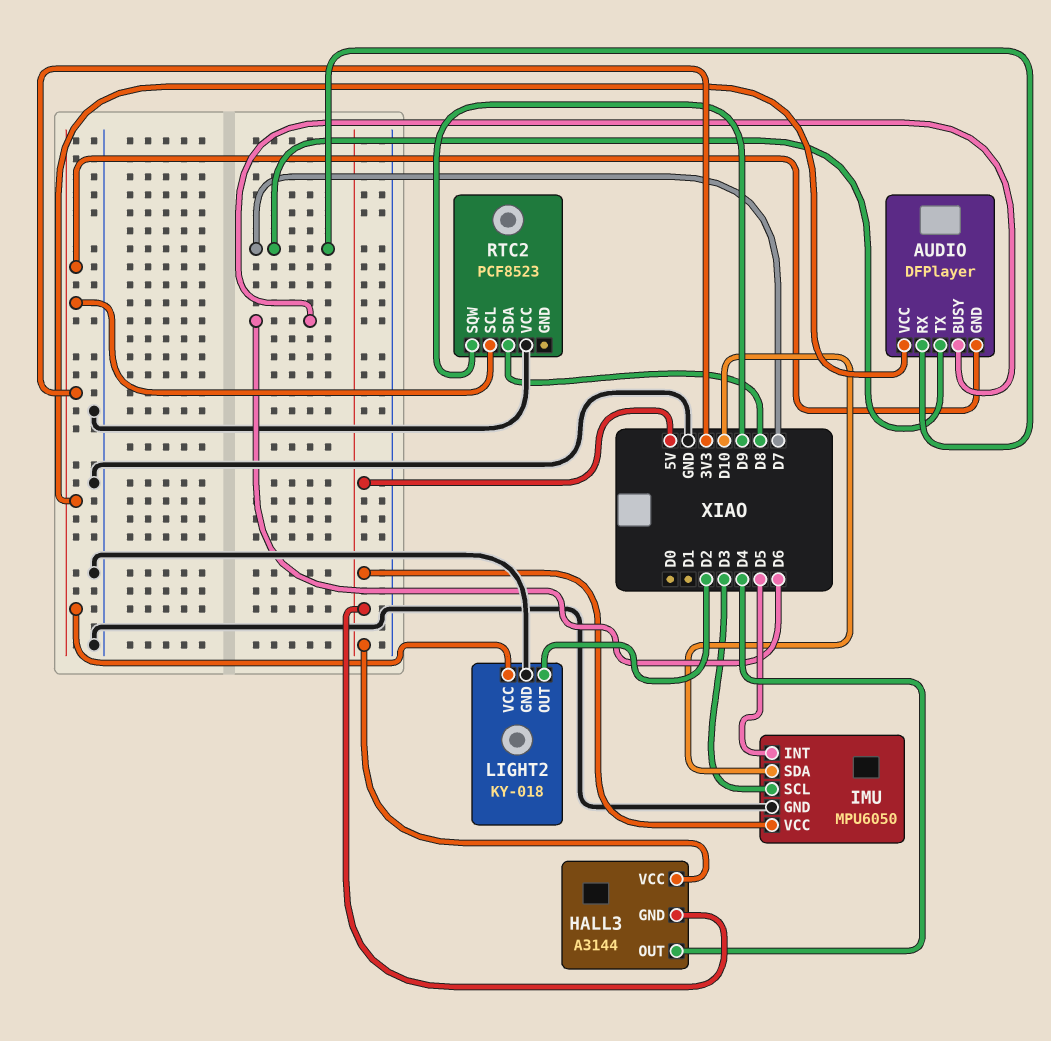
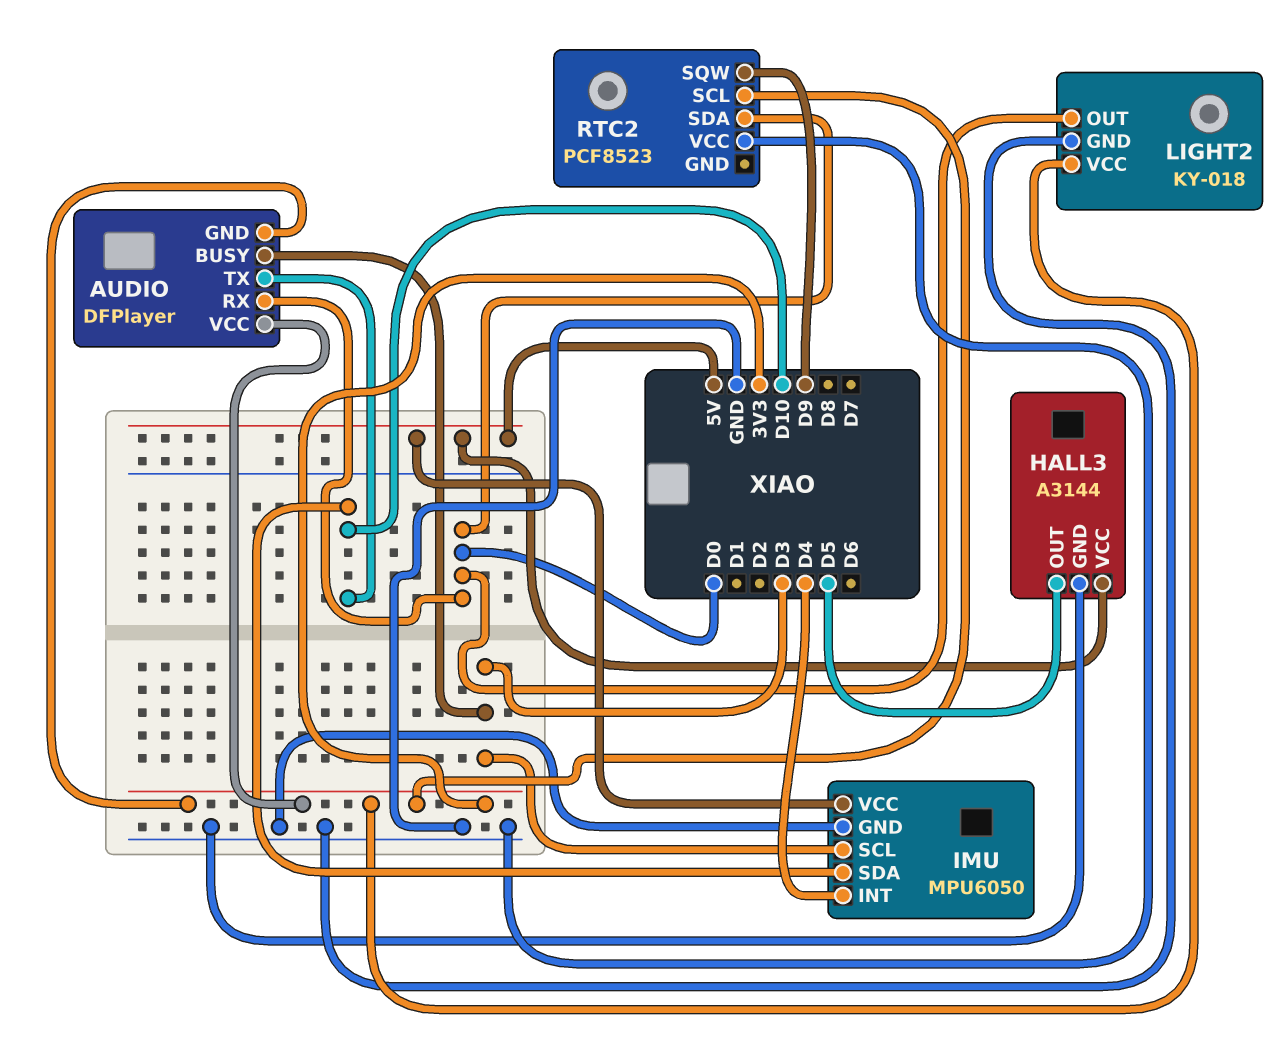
AUDIO pin BUSY: D6 -> D3
AUDIO pin RX: D7 -> D0
AUDIO pin TX: D7 -> D10
HALL3 pin GND: 5V -> GND
HALL3 pin OUT: D4 -> D5
IMU pin INT: D5 -> D4
LIGHT2 pin OUT: D2 -> D0
RTC2 pin SDA: D8 -> D0

